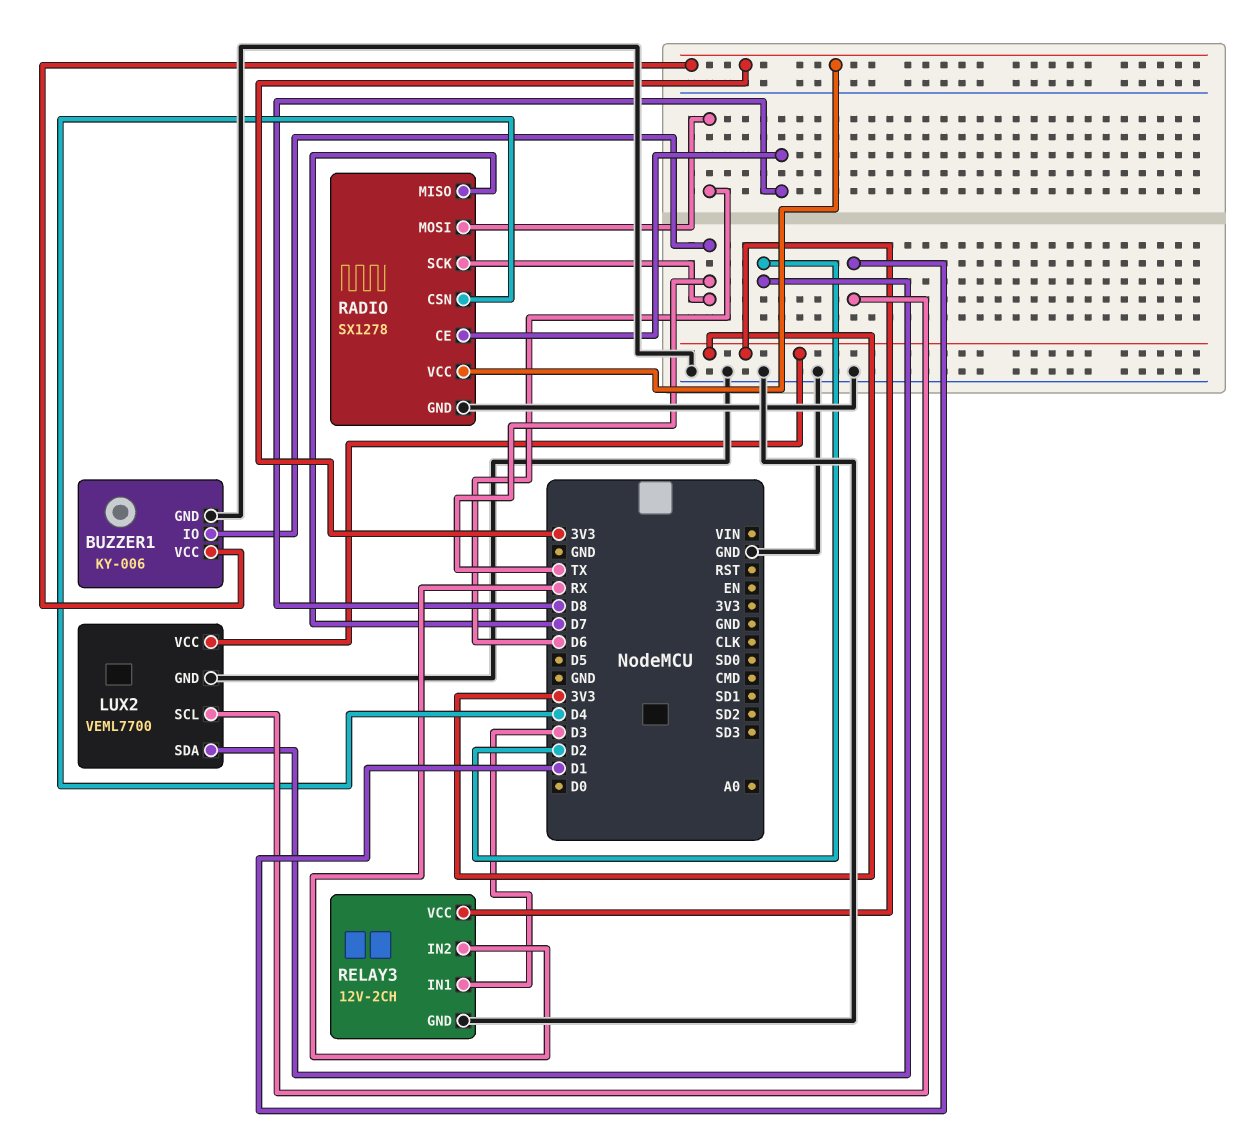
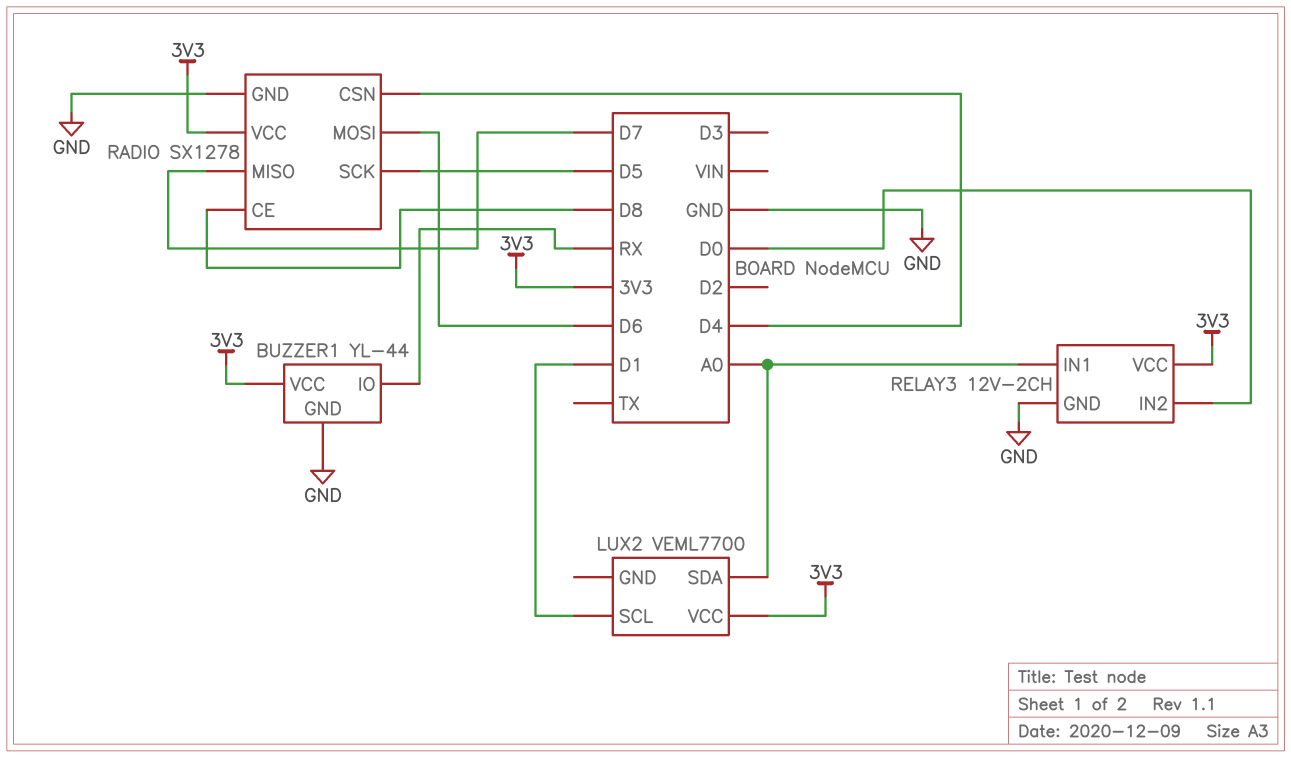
BUZZER1: KY-006 -> YL-44
BUZZER1 pin IO: TX -> RX
LUX2 pin GND: GND -> none
LUX2 pin SDA: D2 -> A0
RADIO pin SCK: TX -> D5
RELAY3 pin IN1: D3 -> A0
RELAY3 pin IN2: RX -> D0

